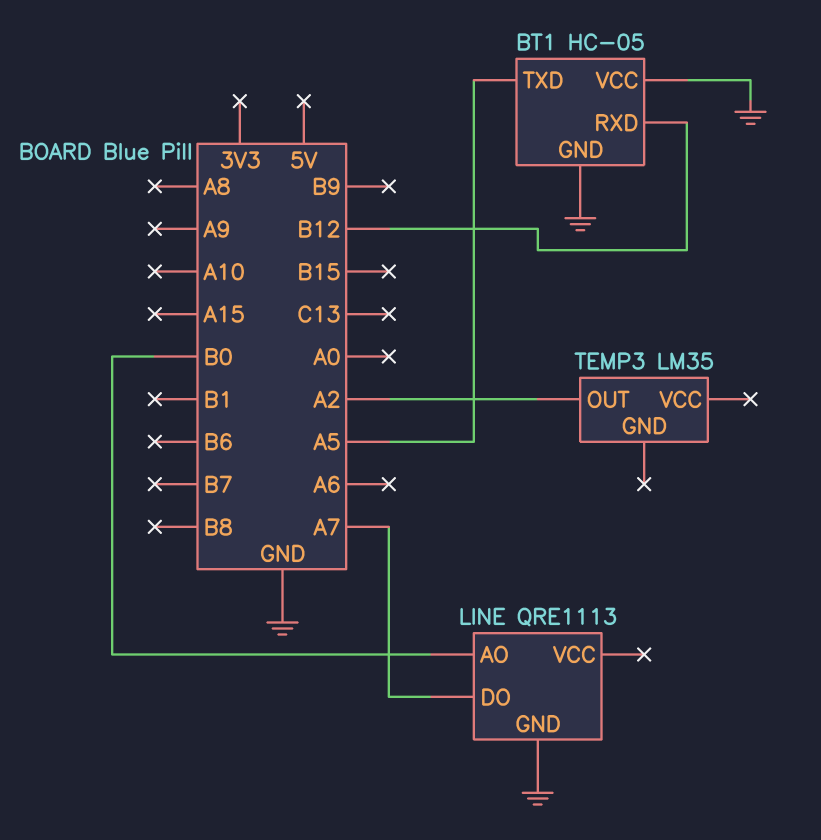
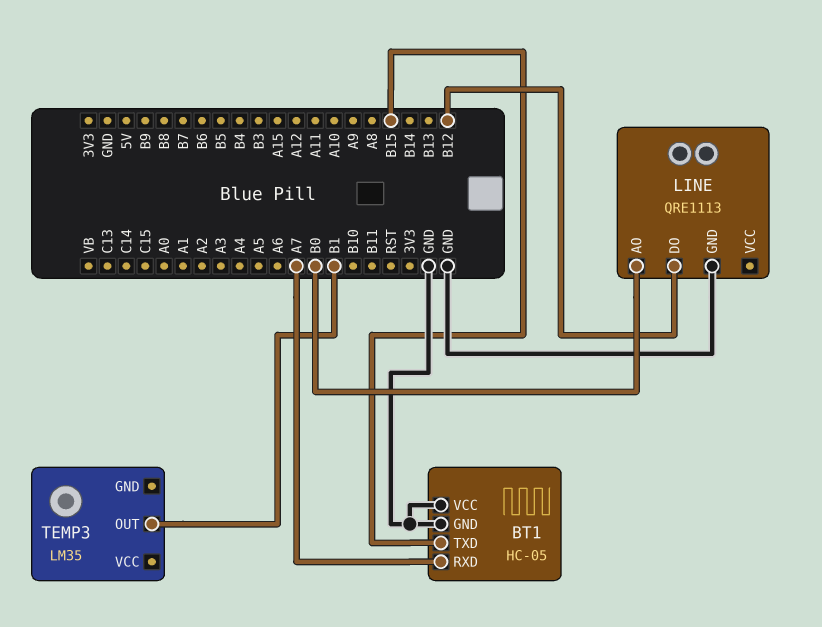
BT1 pin RXD: B12 -> A7
BT1 pin TXD: A5 -> B15
LINE pin DO: A7 -> B12
TEMP3 pin OUT: A2 -> B1

